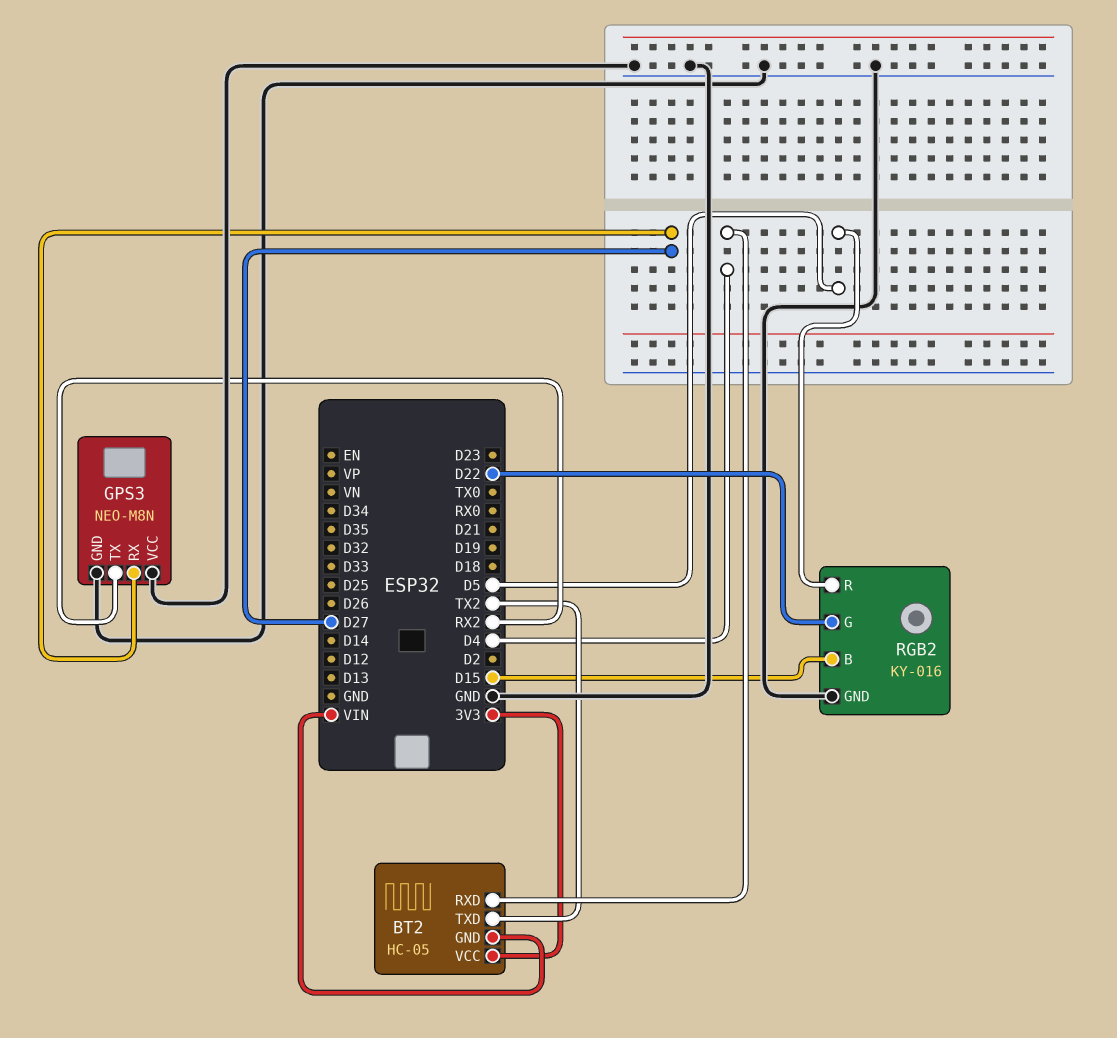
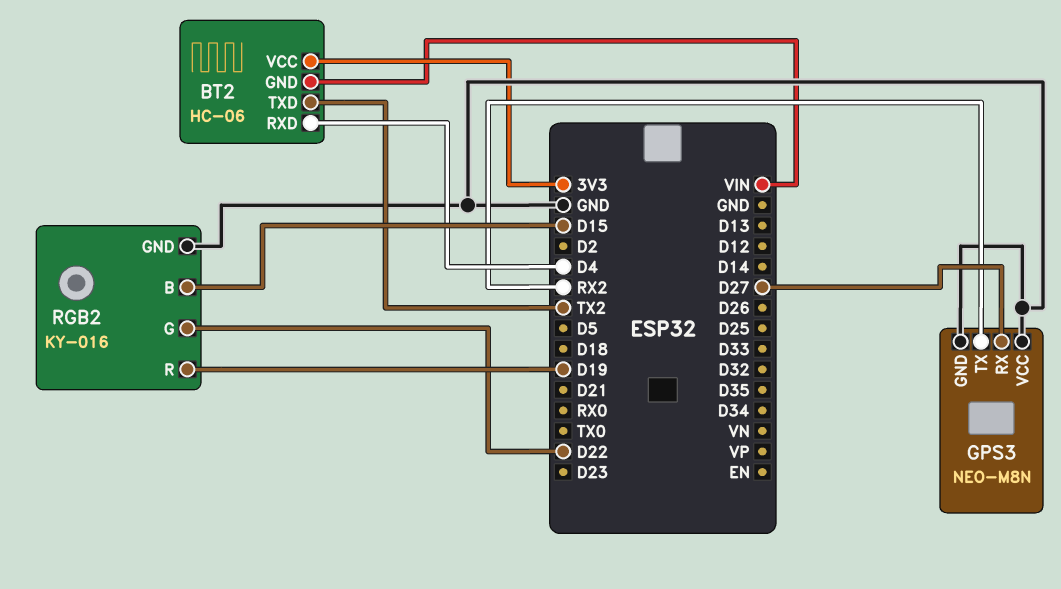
BT2: HC-05 -> HC-06
RGB2 pin R: D5 -> D19

